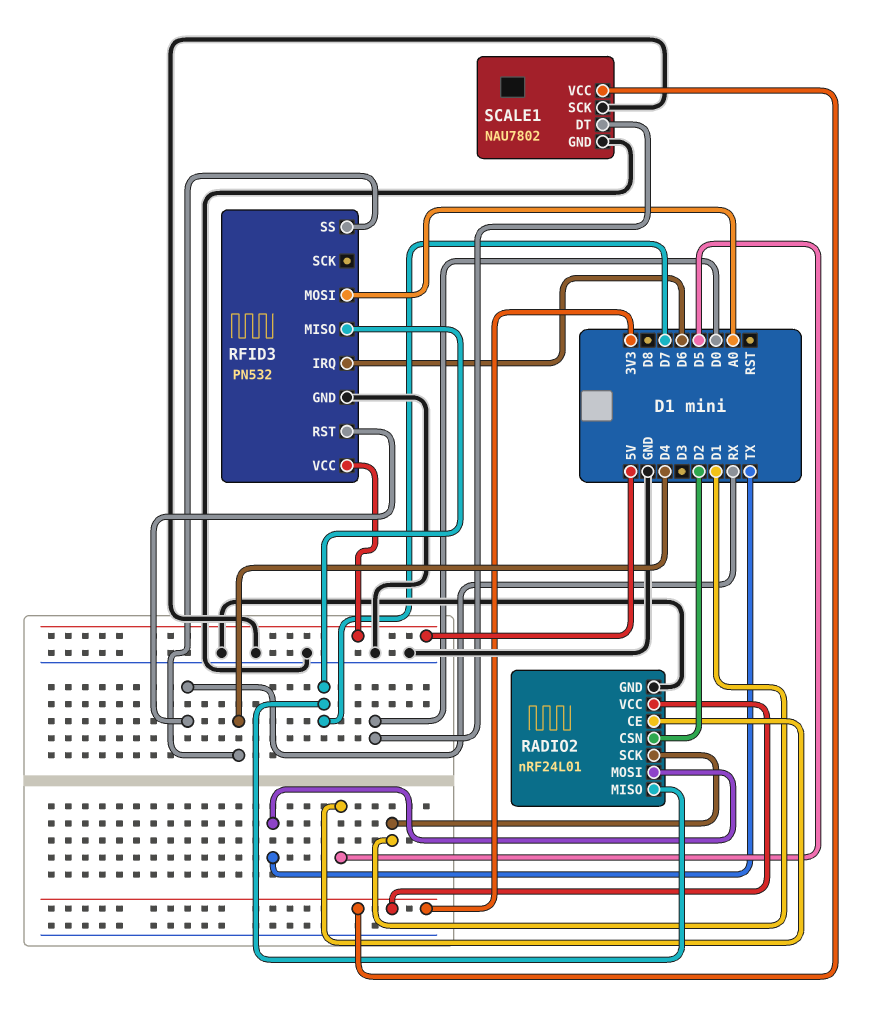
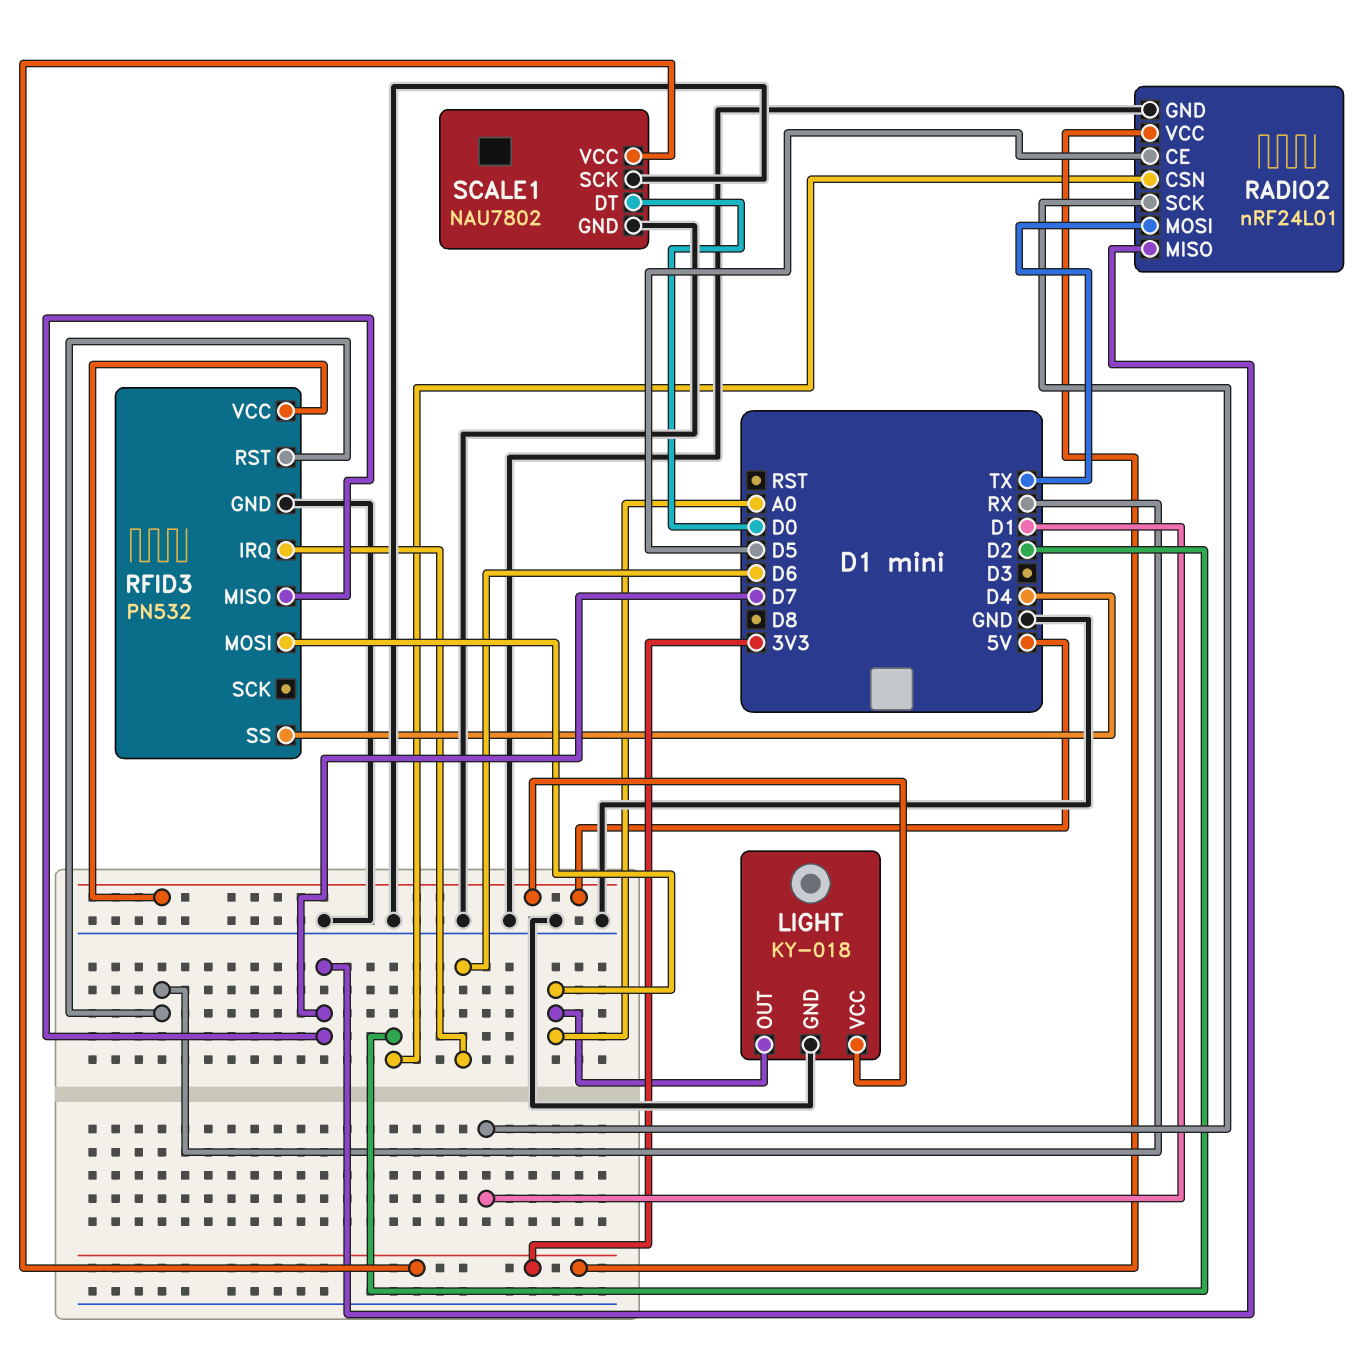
LIGHT: none -> KY-018
LIGHT pin GND: none -> GND
LIGHT pin OUT: none -> A0
LIGHT pin VCC: none -> 5V

